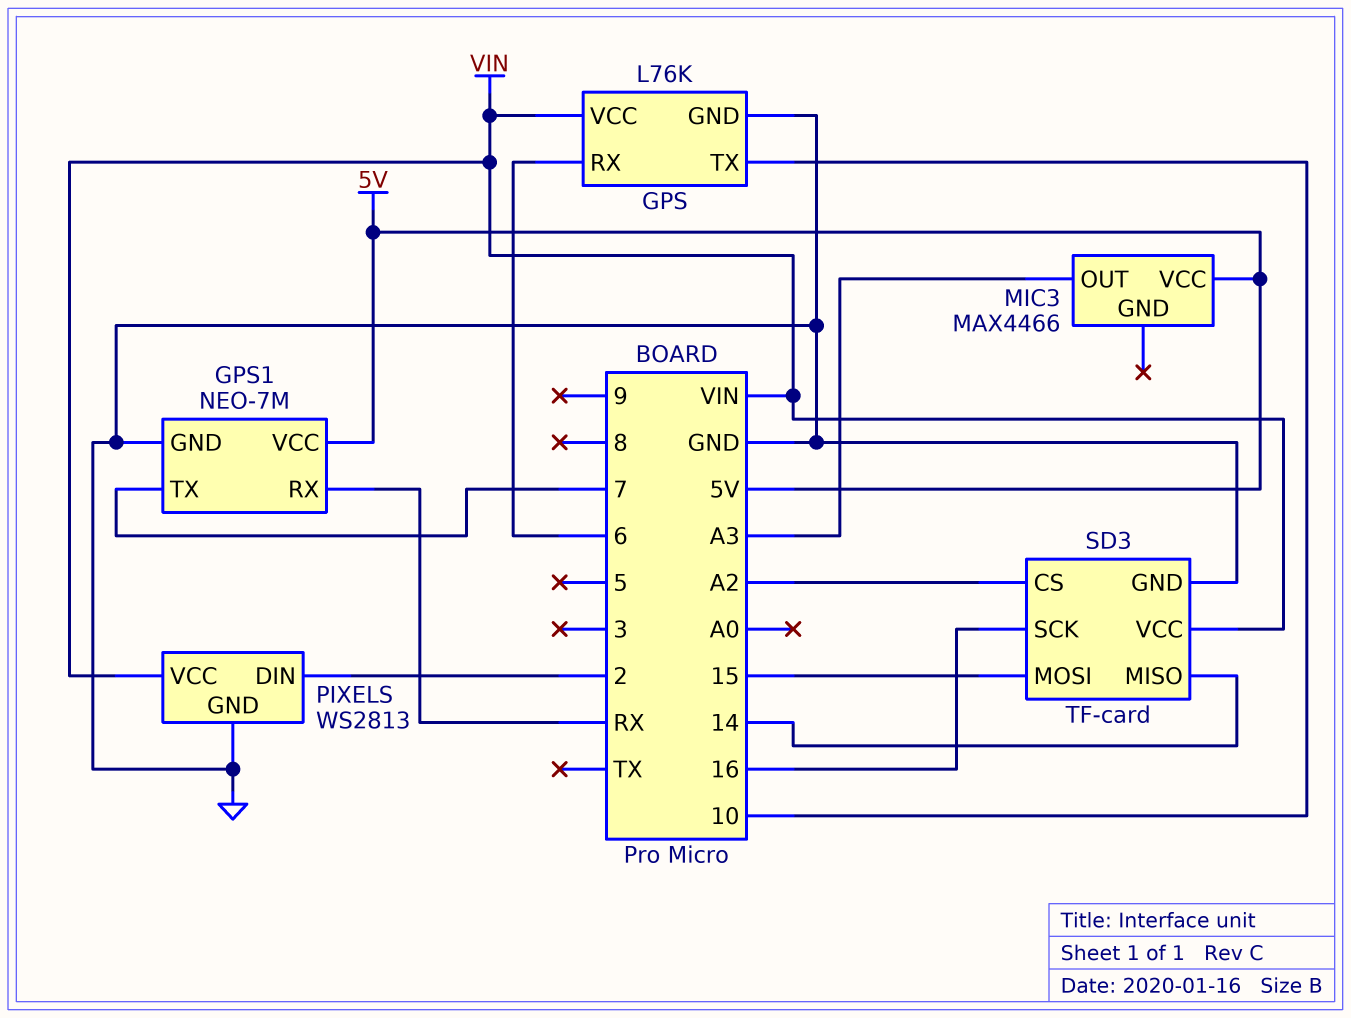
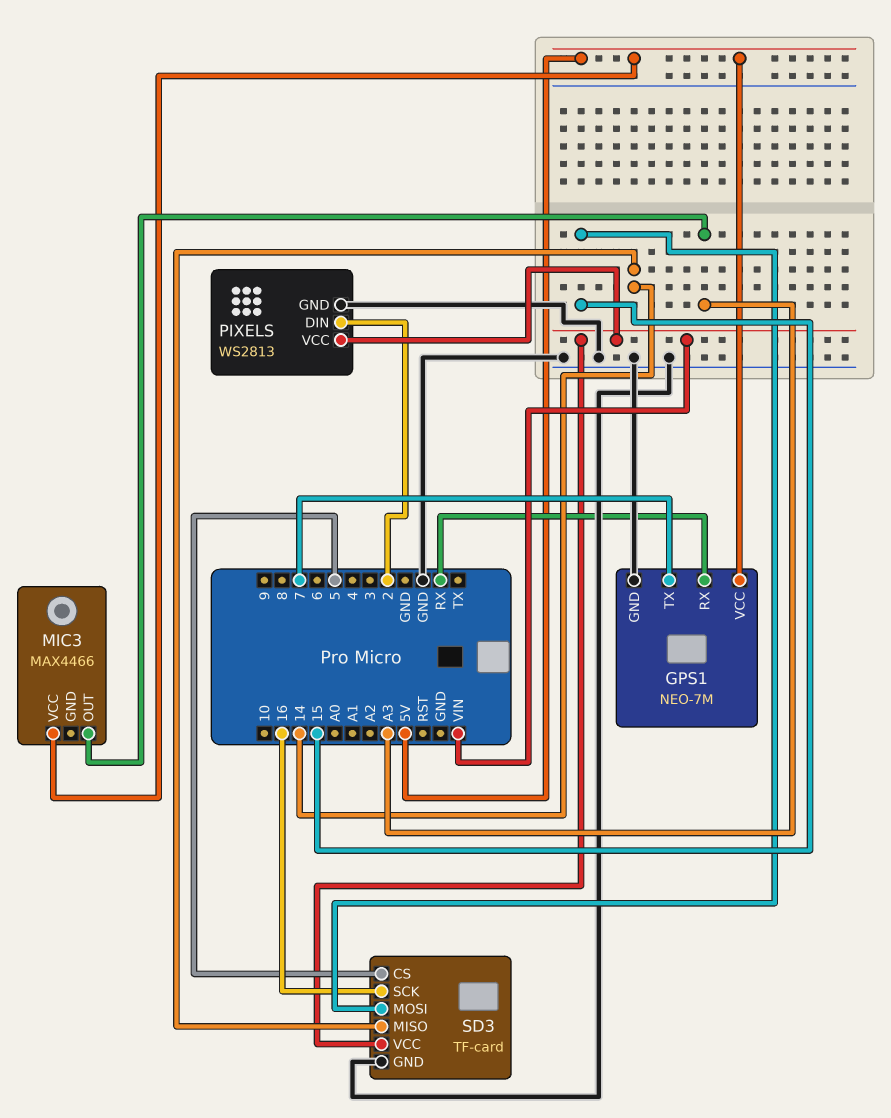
GPS: L76K -> none
GPS pin GND: GND -> none
GPS pin RX: 6 -> none
GPS pin TX: 10 -> none
GPS pin VCC: VIN -> none
SD3 pin CS: A2 -> 5

